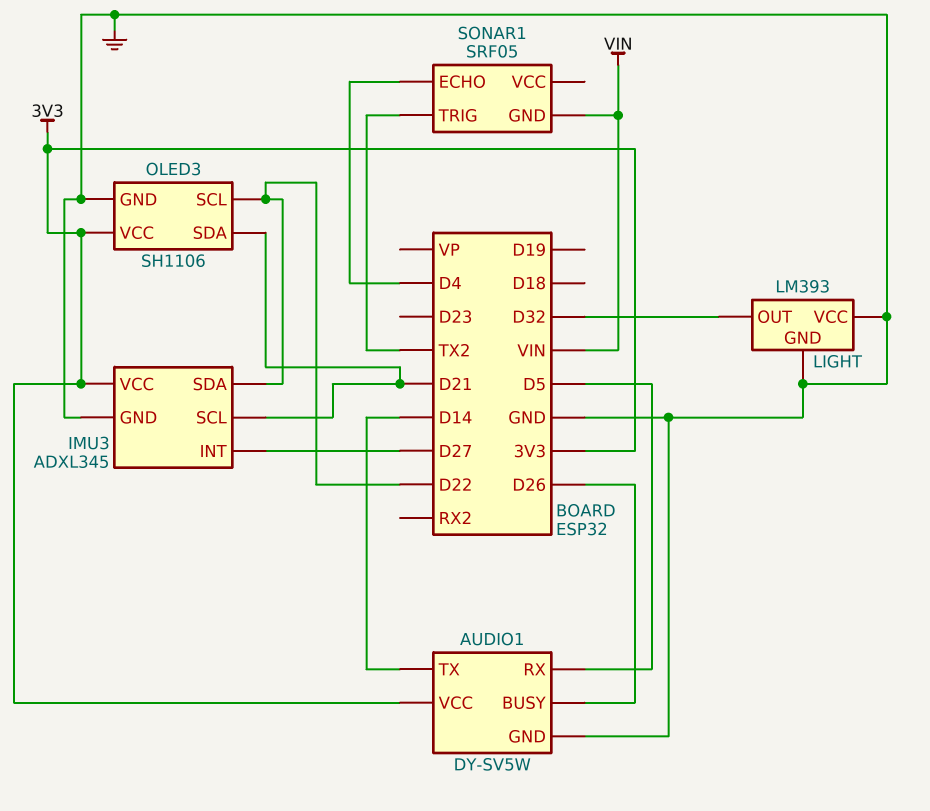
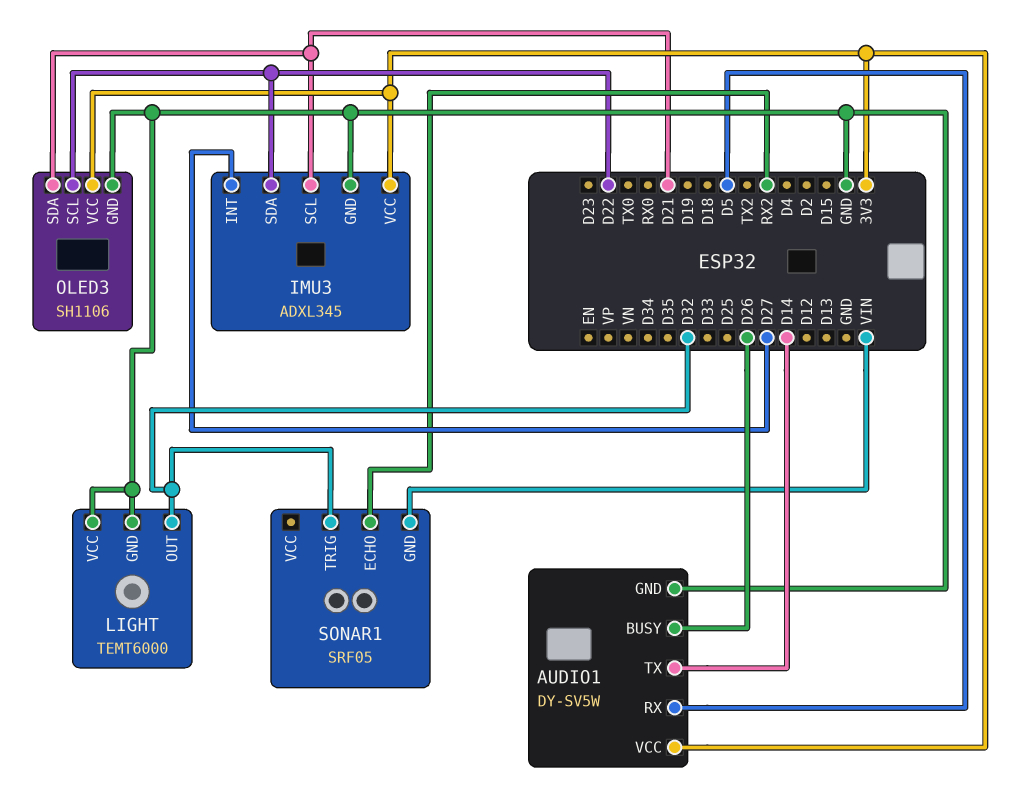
LIGHT: LM393 -> TEMT6000
SONAR1 pin ECHO: D4 -> RX2
SONAR1 pin TRIG: TX2 -> D32

